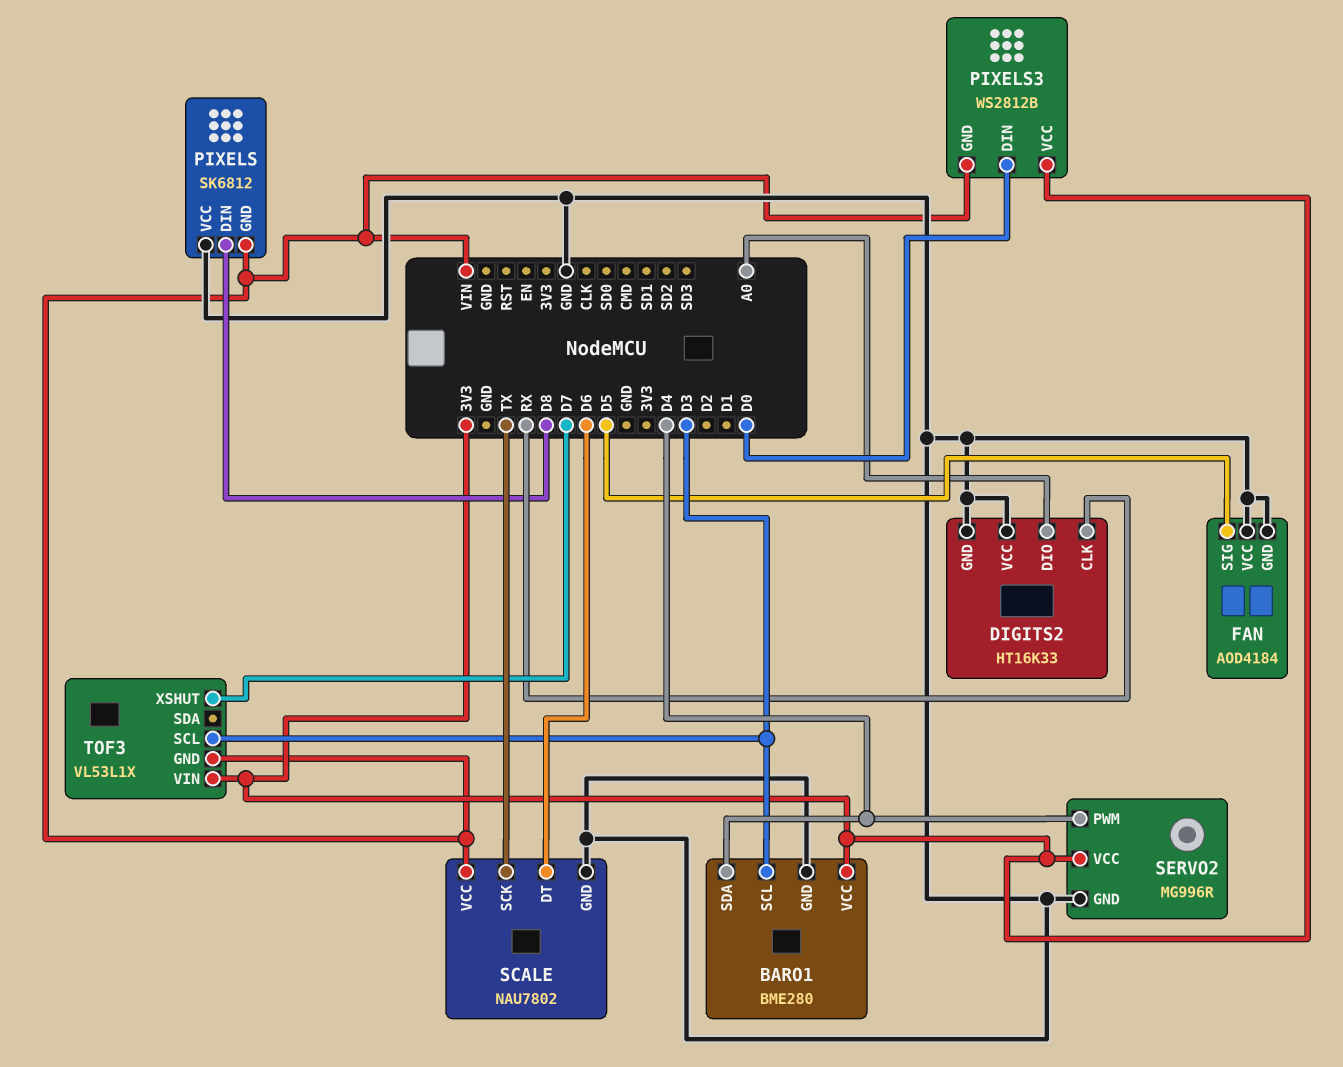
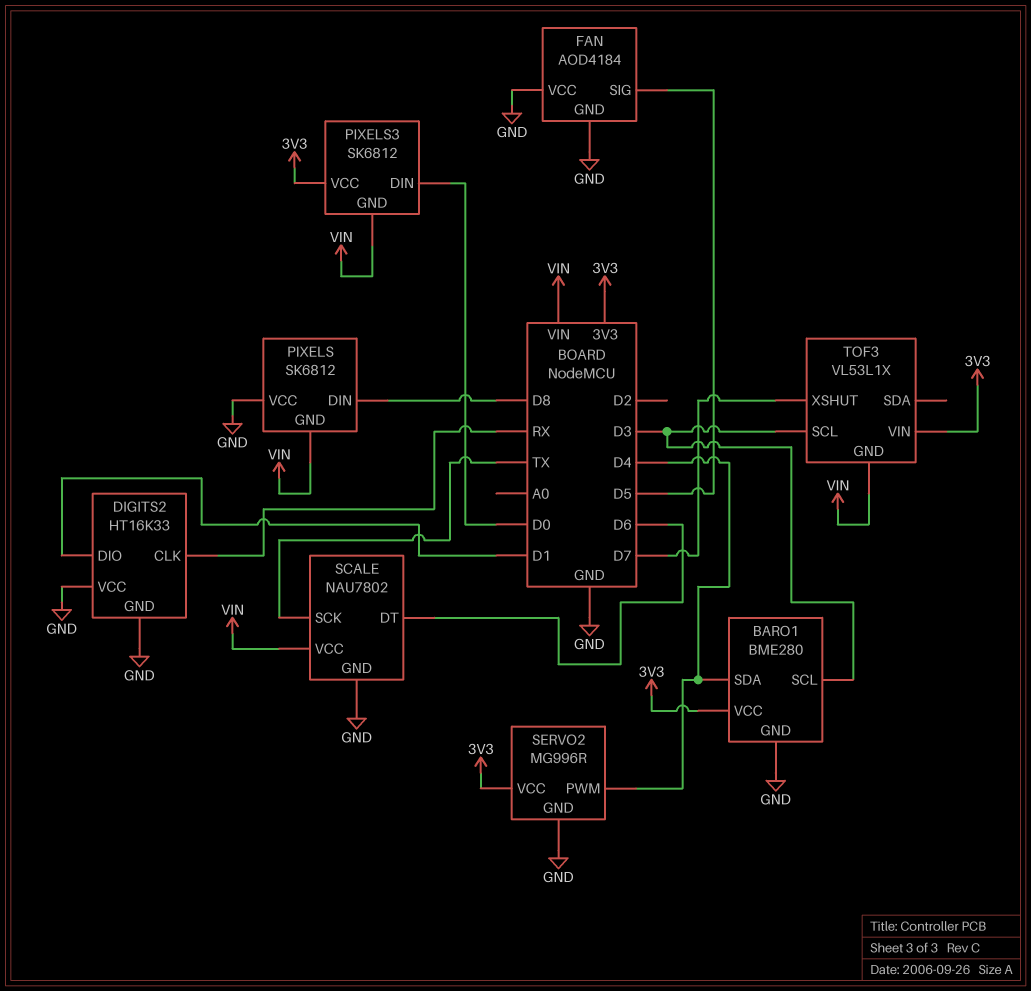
DIGITS2 pin DIO: A0 -> D1
PIXELS3: WS2812B -> SK6812

